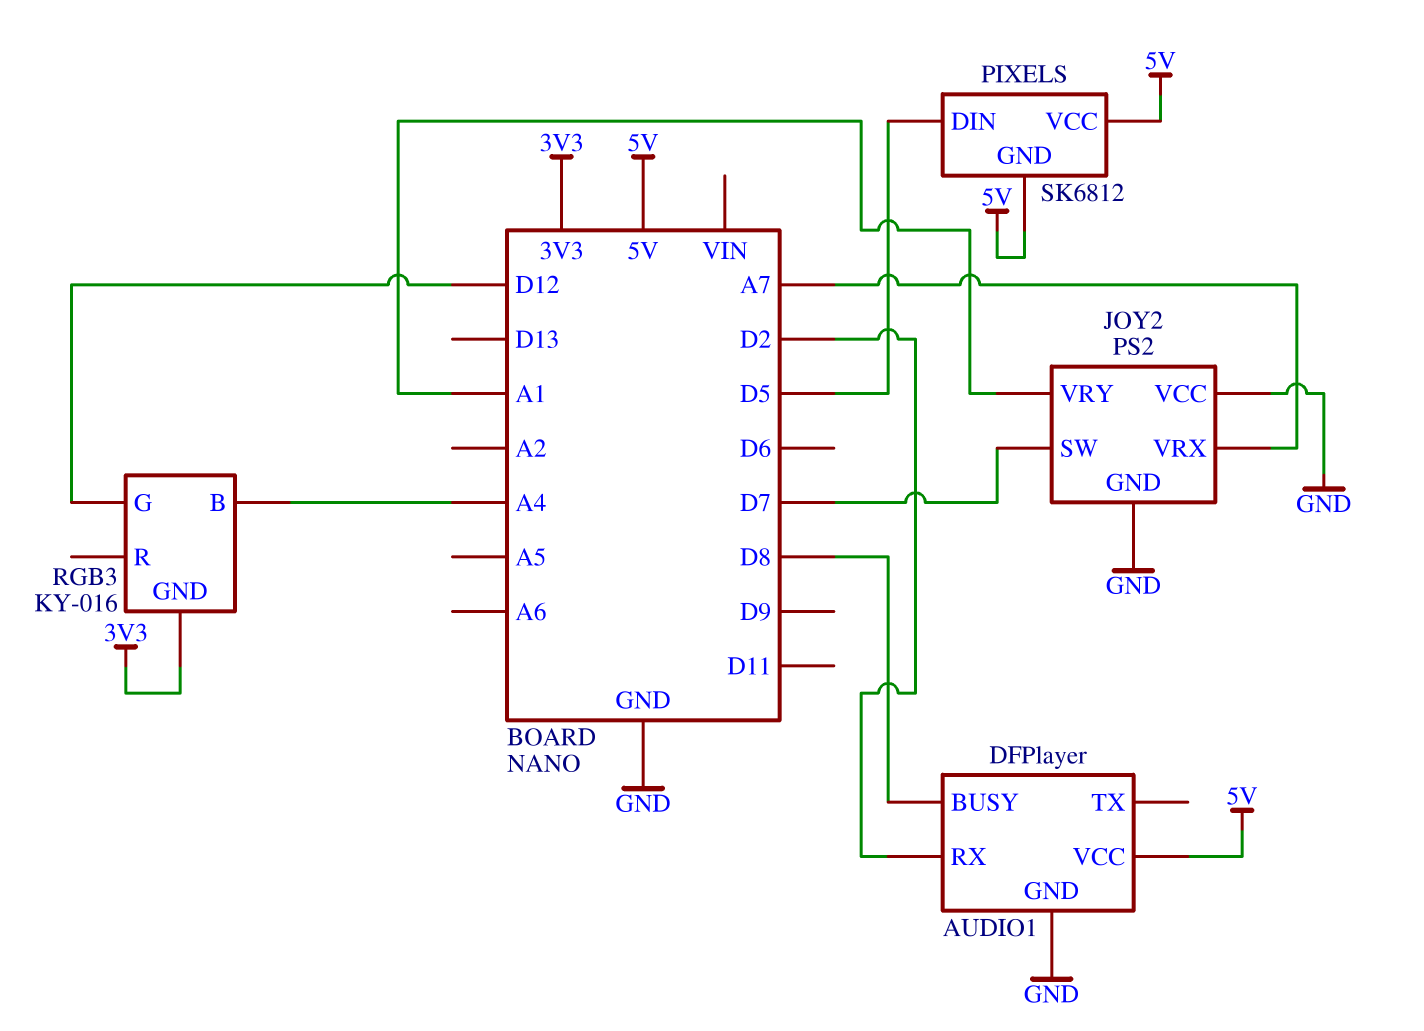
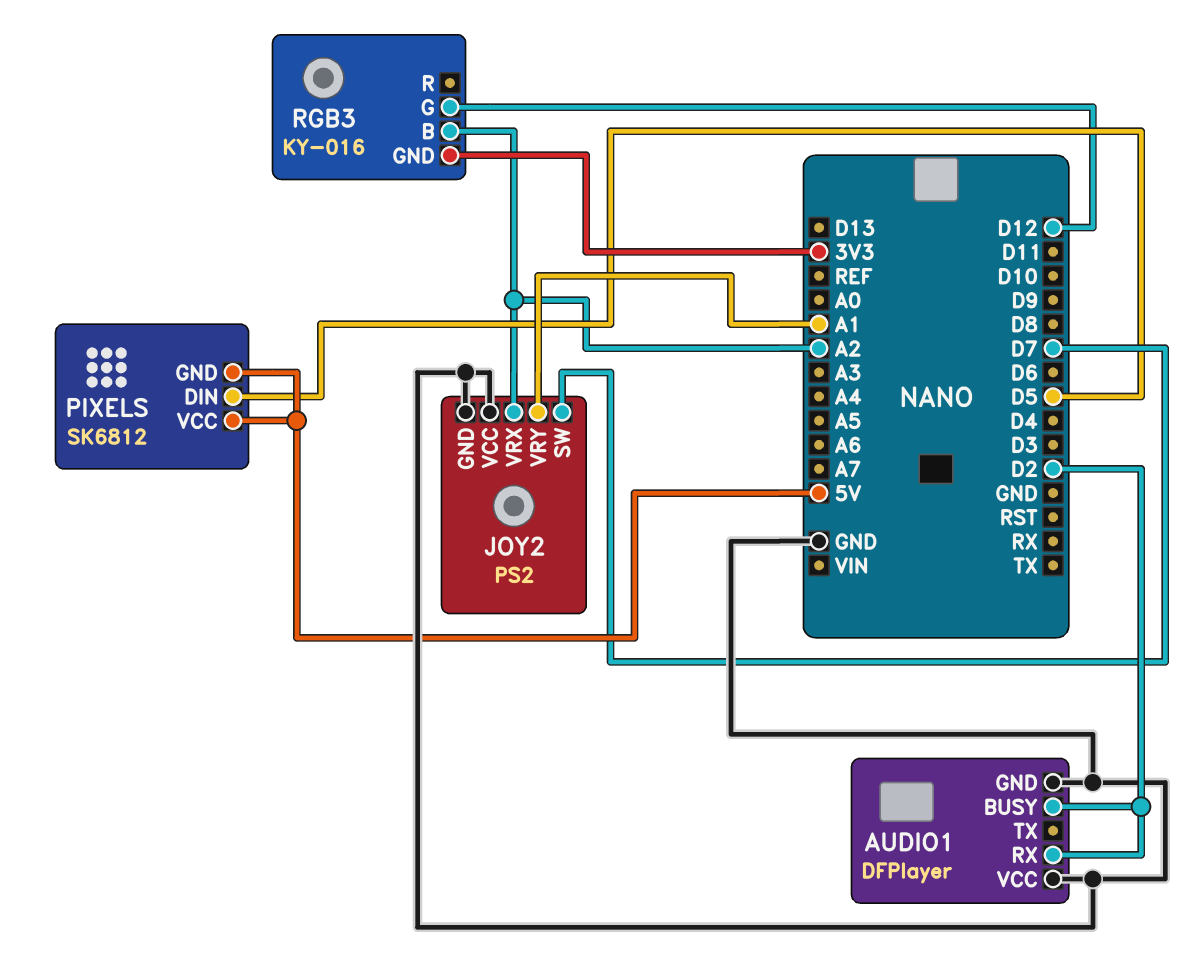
AUDIO1 pin BUSY: D8 -> D2
AUDIO1 pin VCC: 5V -> GND
JOY2 pin VRX: A7 -> A2
RGB3 pin B: A4 -> A2

